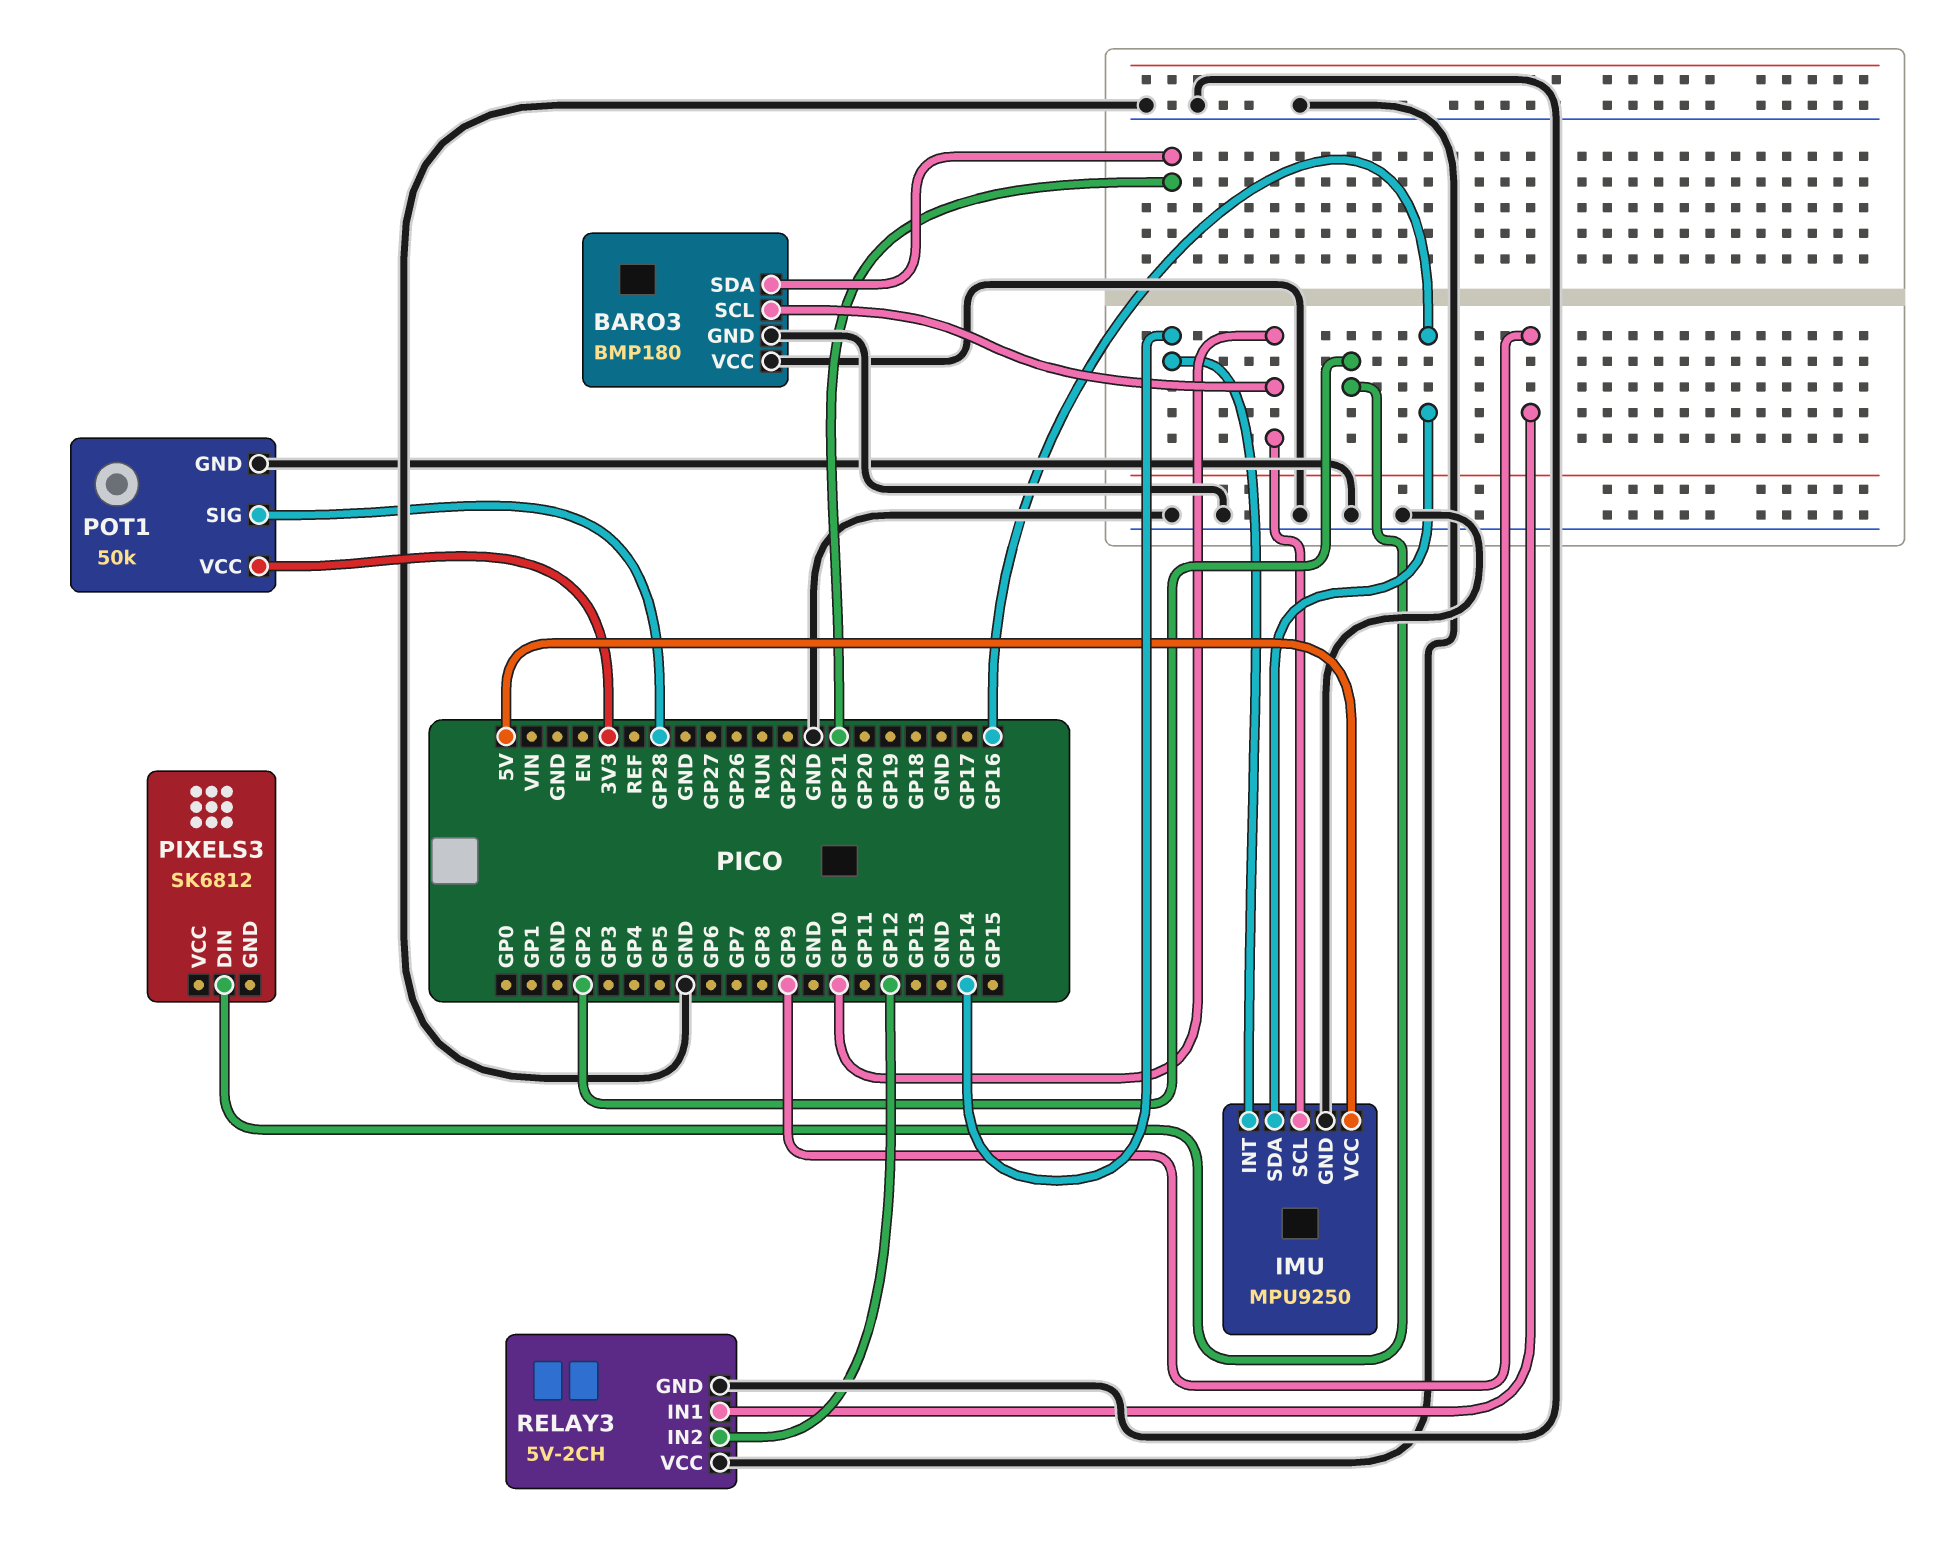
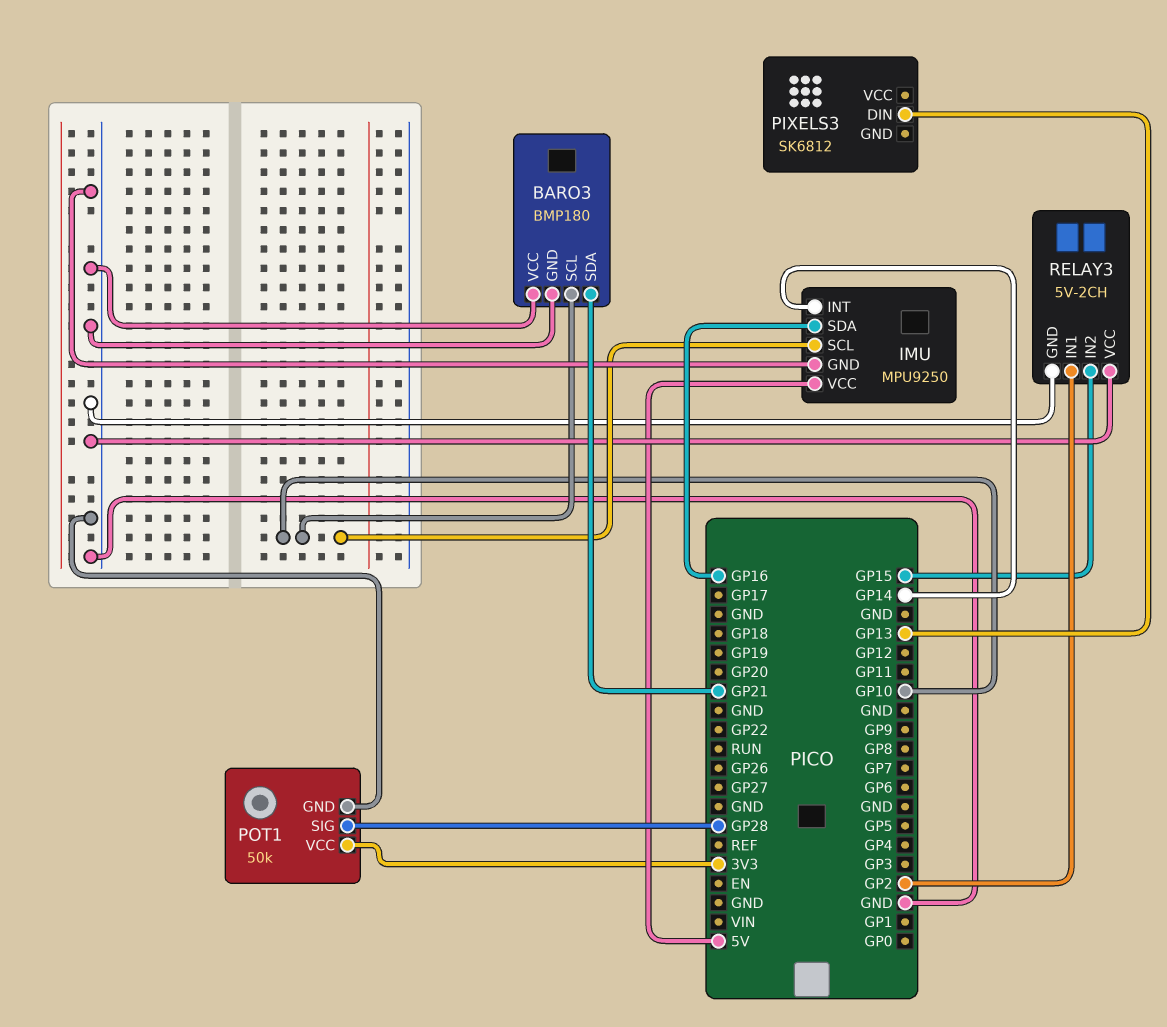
PIXELS3 pin DIN: GP2 -> GP13
RELAY3 pin IN1: GP9 -> GP2
RELAY3 pin IN2: GP12 -> GP15

